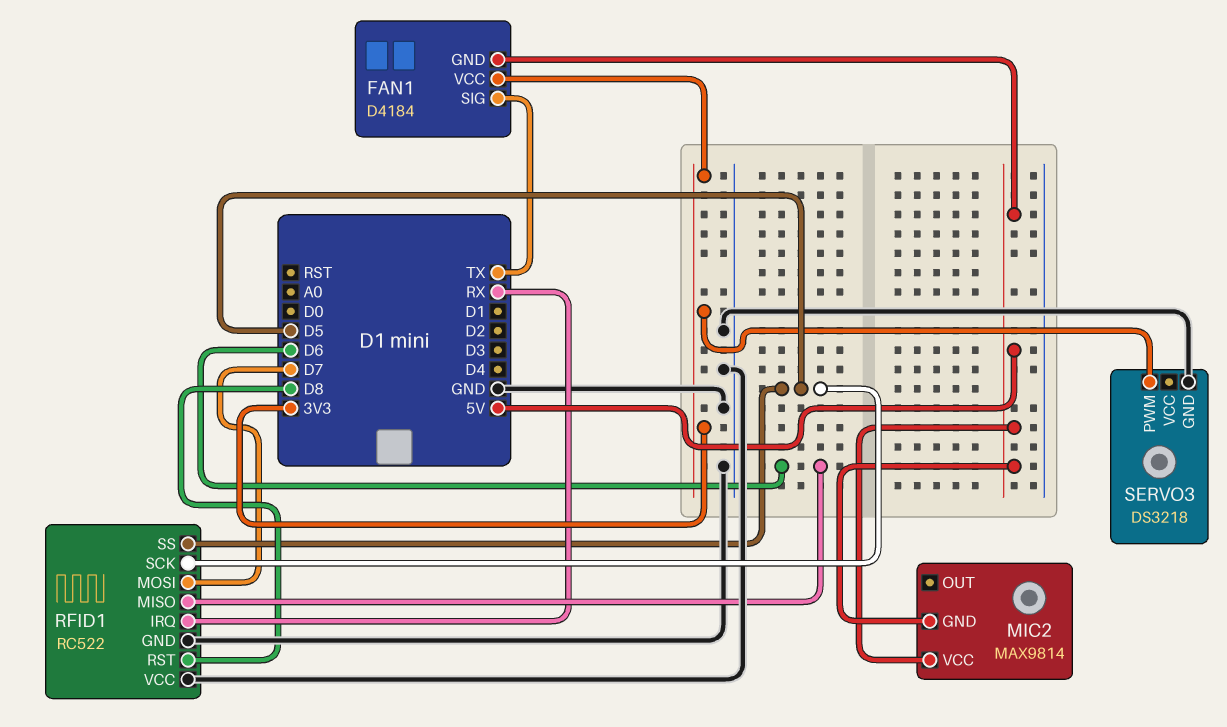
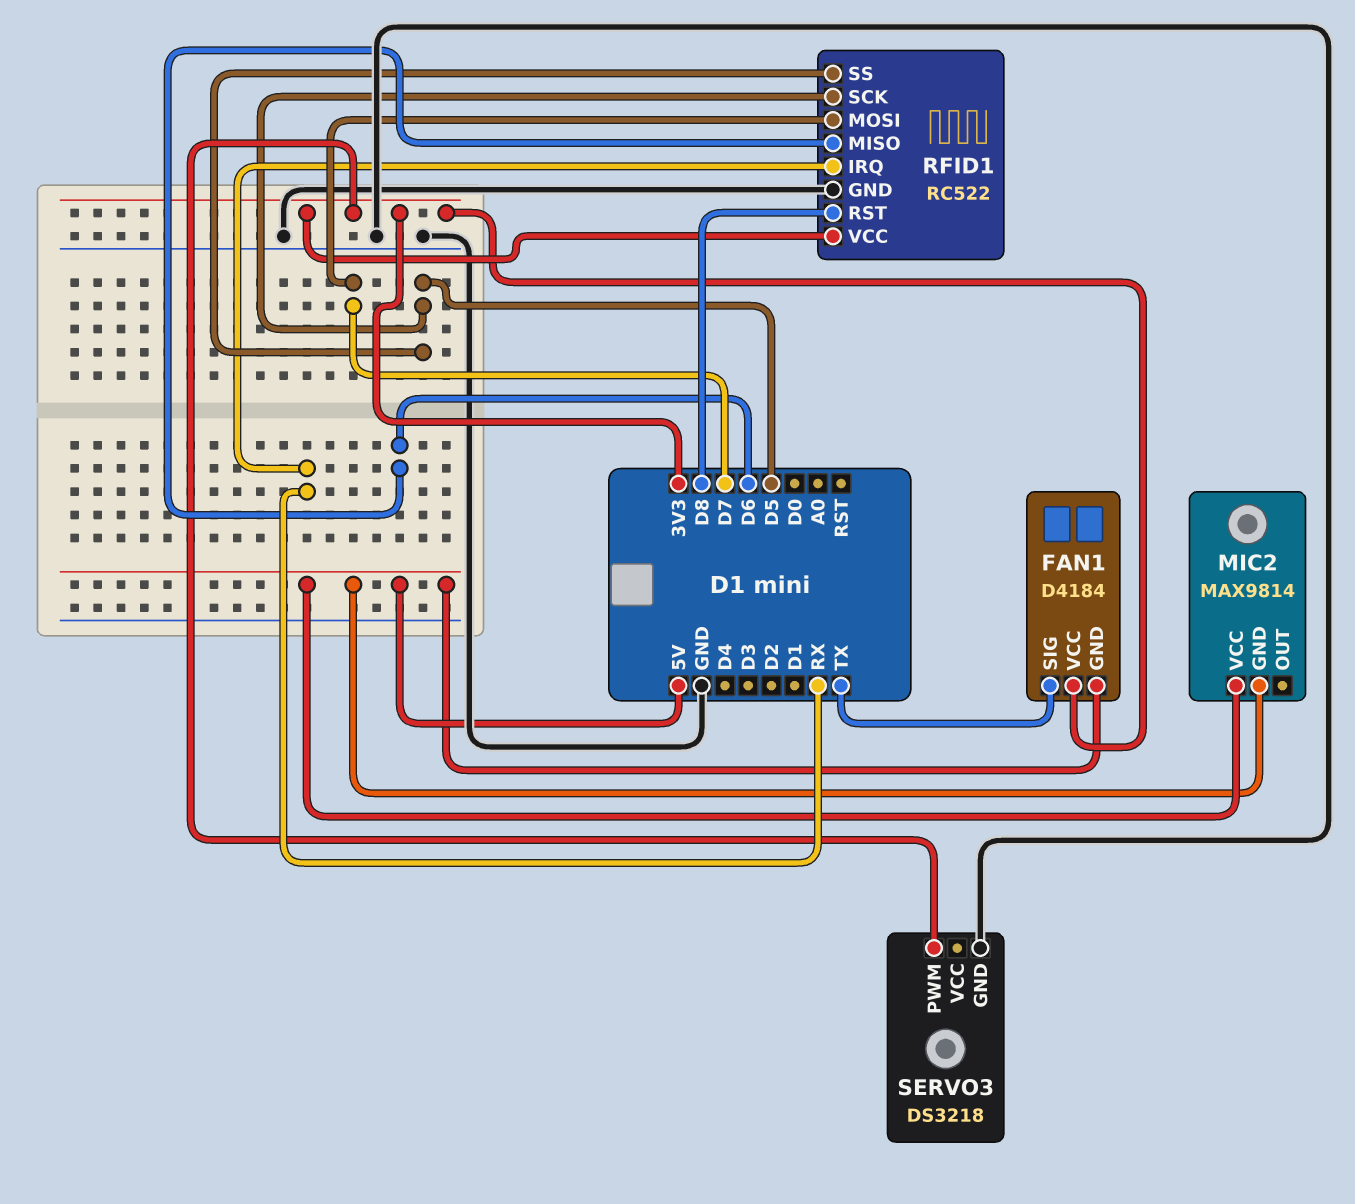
RFID1 pin VCC: GND -> 3V3

